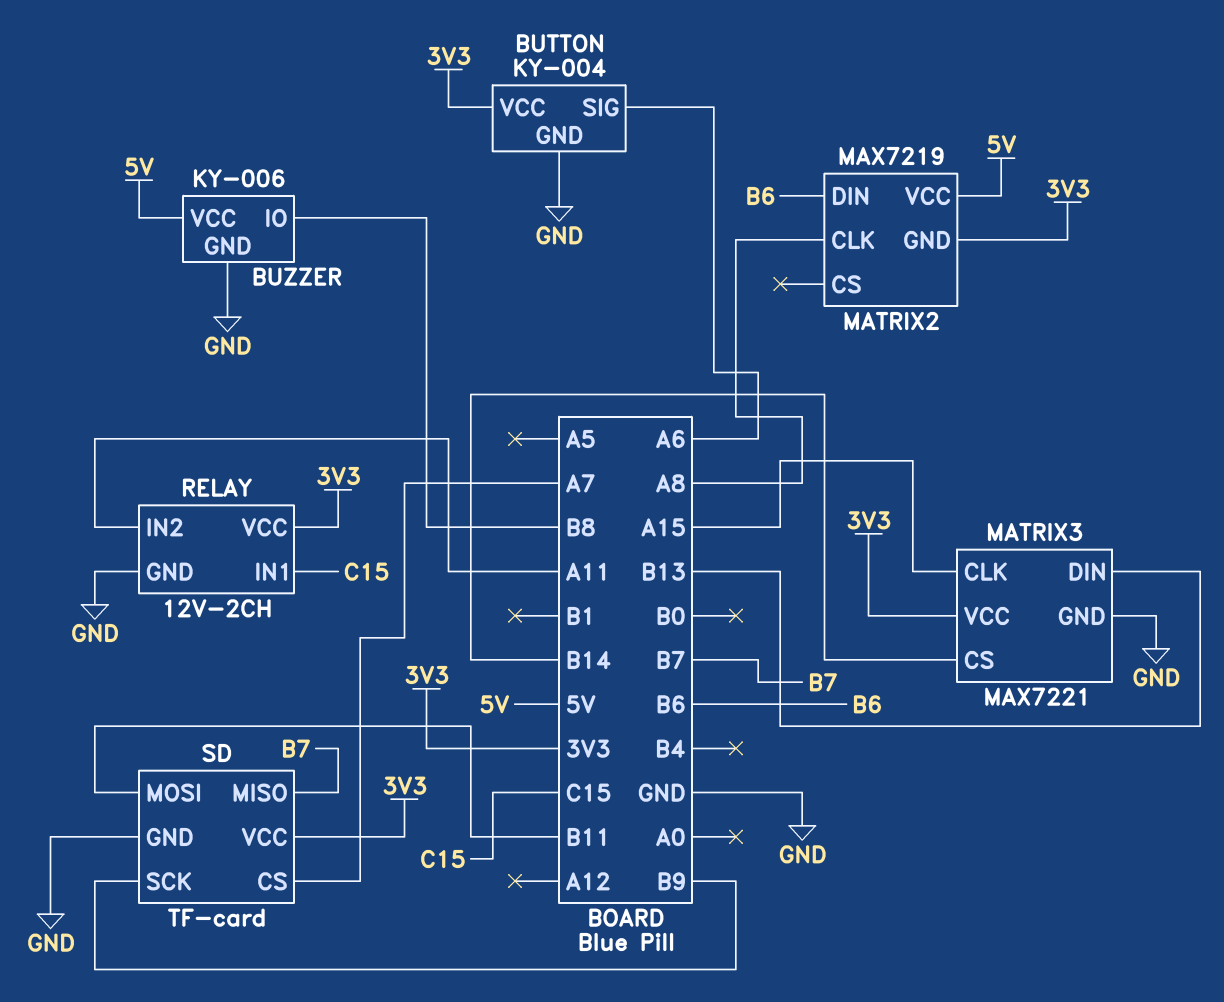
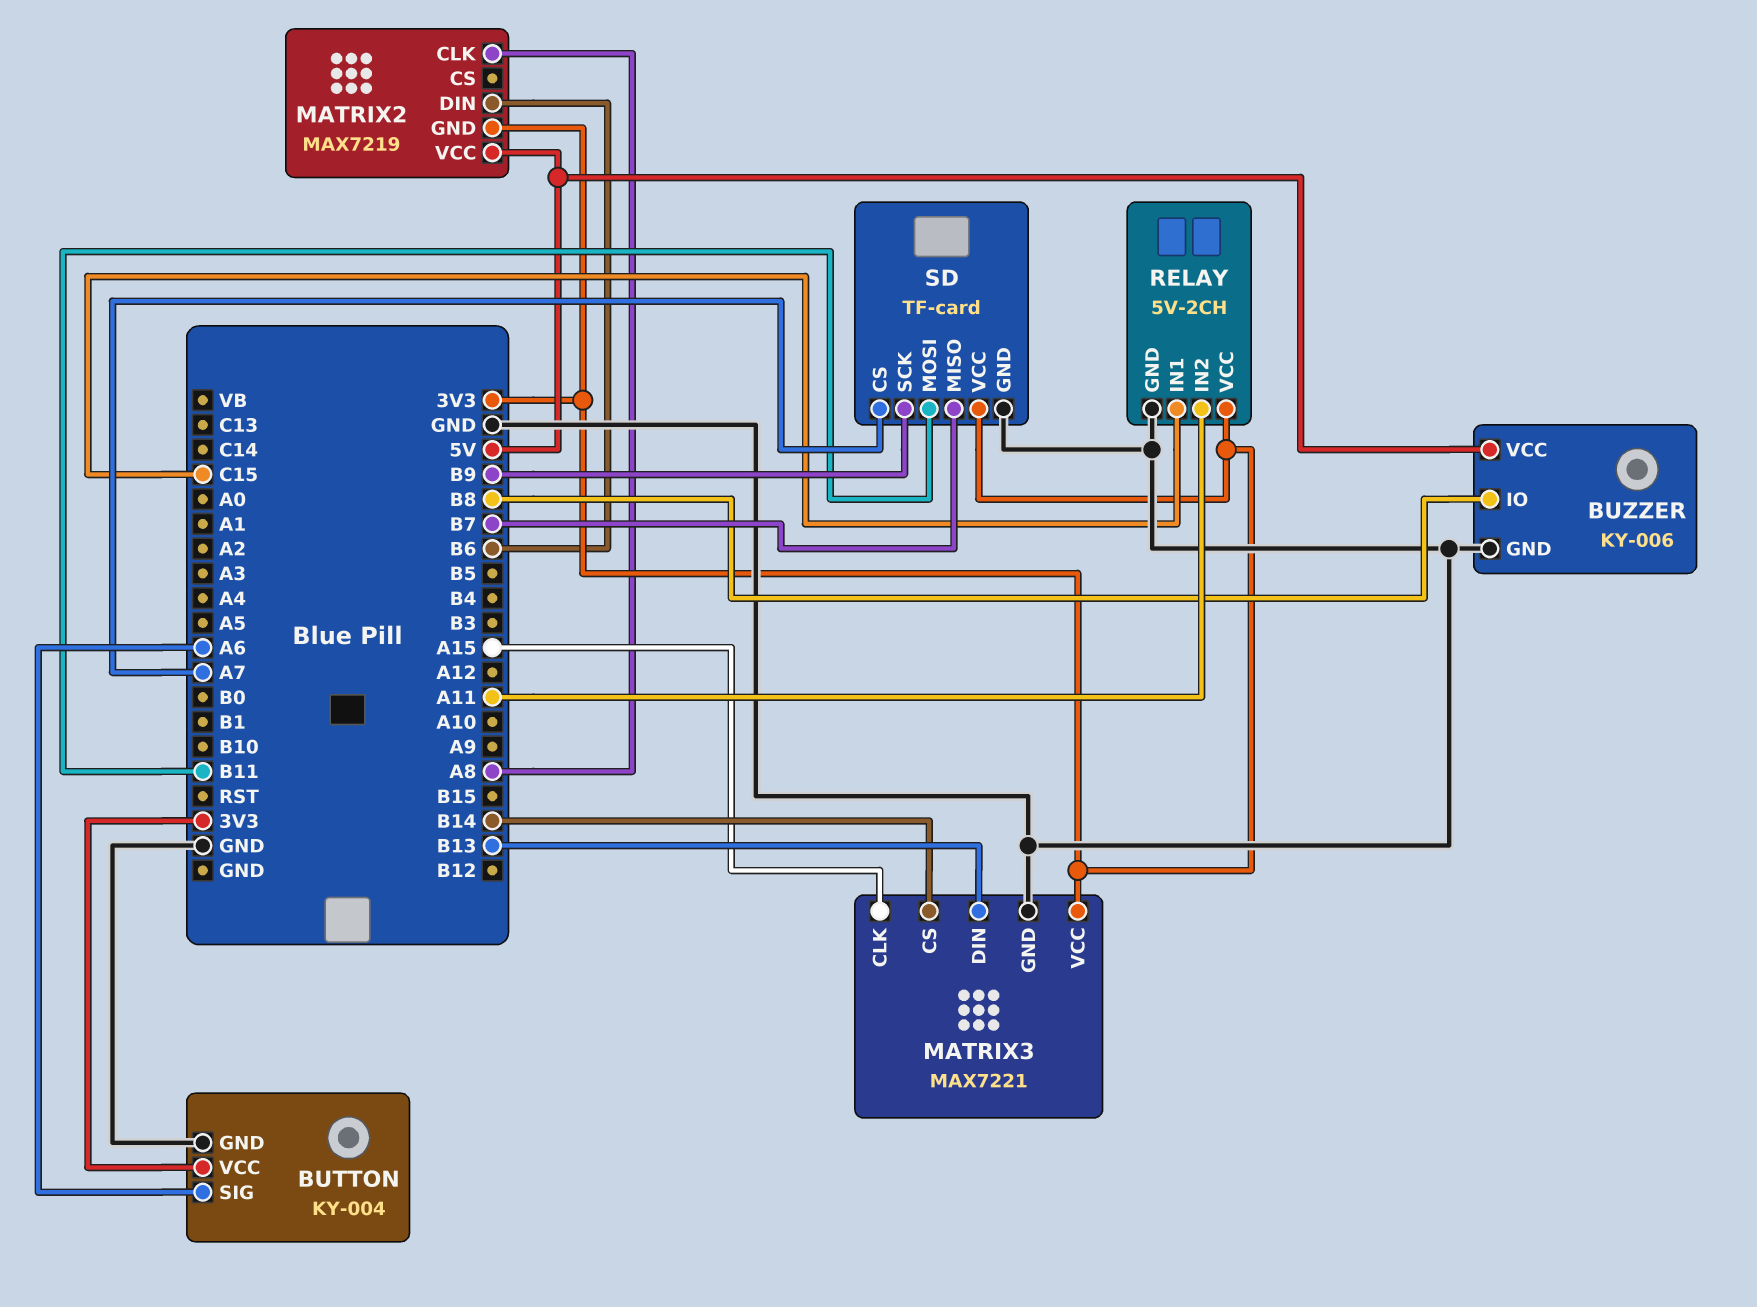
RELAY: 12V-2CH -> 5V-2CH

